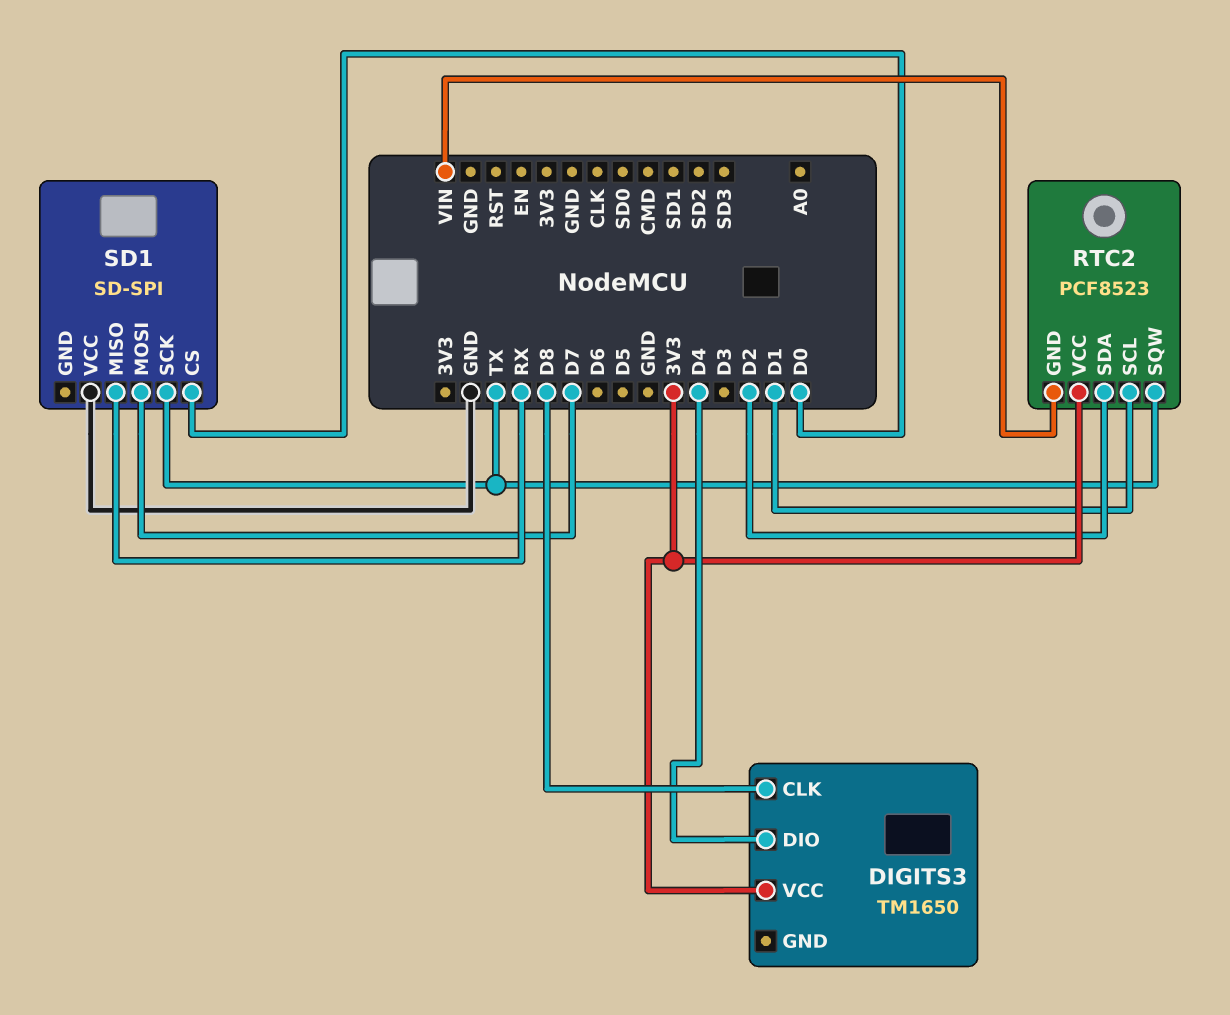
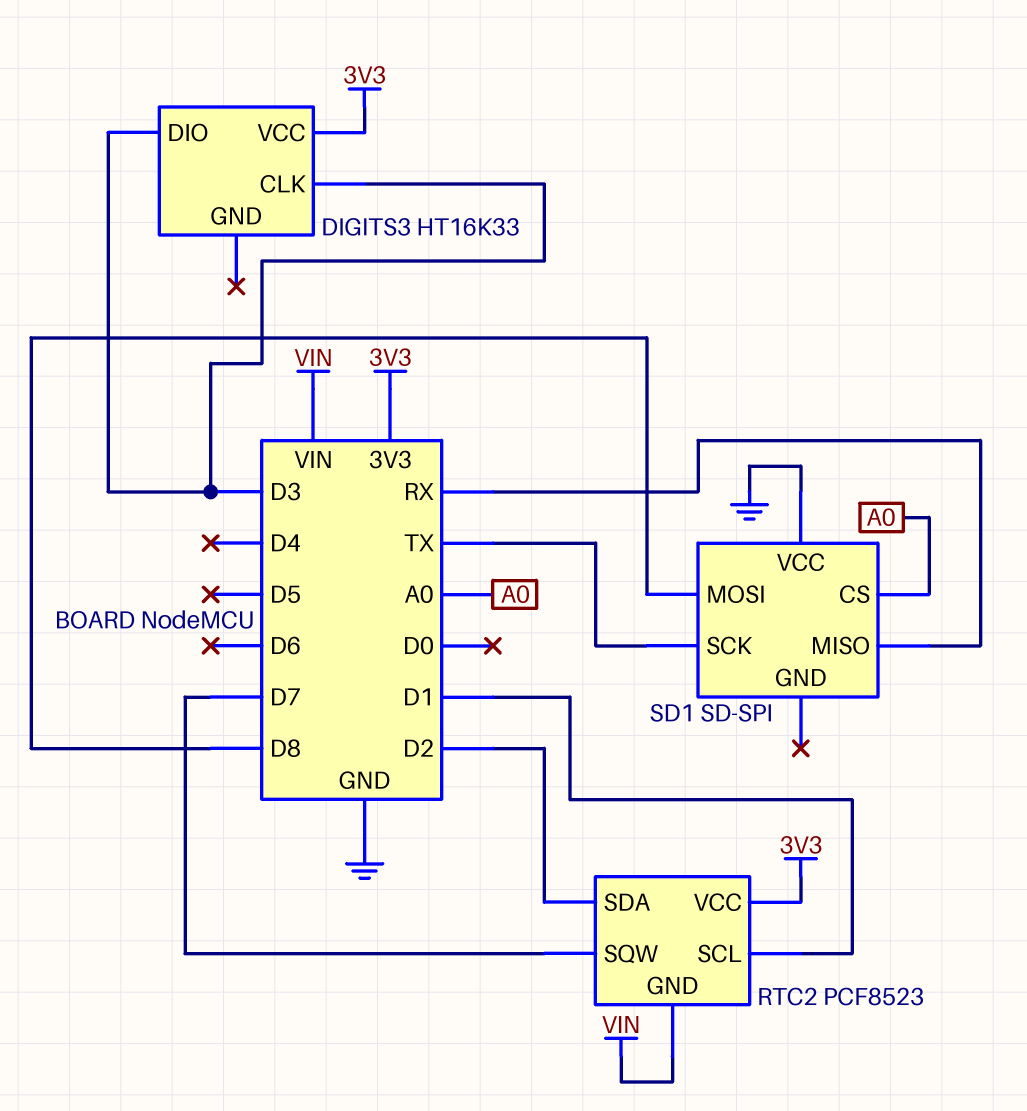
DIGITS3: TM1650 -> HT16K33
DIGITS3 pin CLK: D8 -> D3
DIGITS3 pin DIO: D4 -> D3
RTC2 pin SQW: TX -> D7
SD1 pin CS: D0 -> A0
SD1 pin MOSI: D7 -> D8

